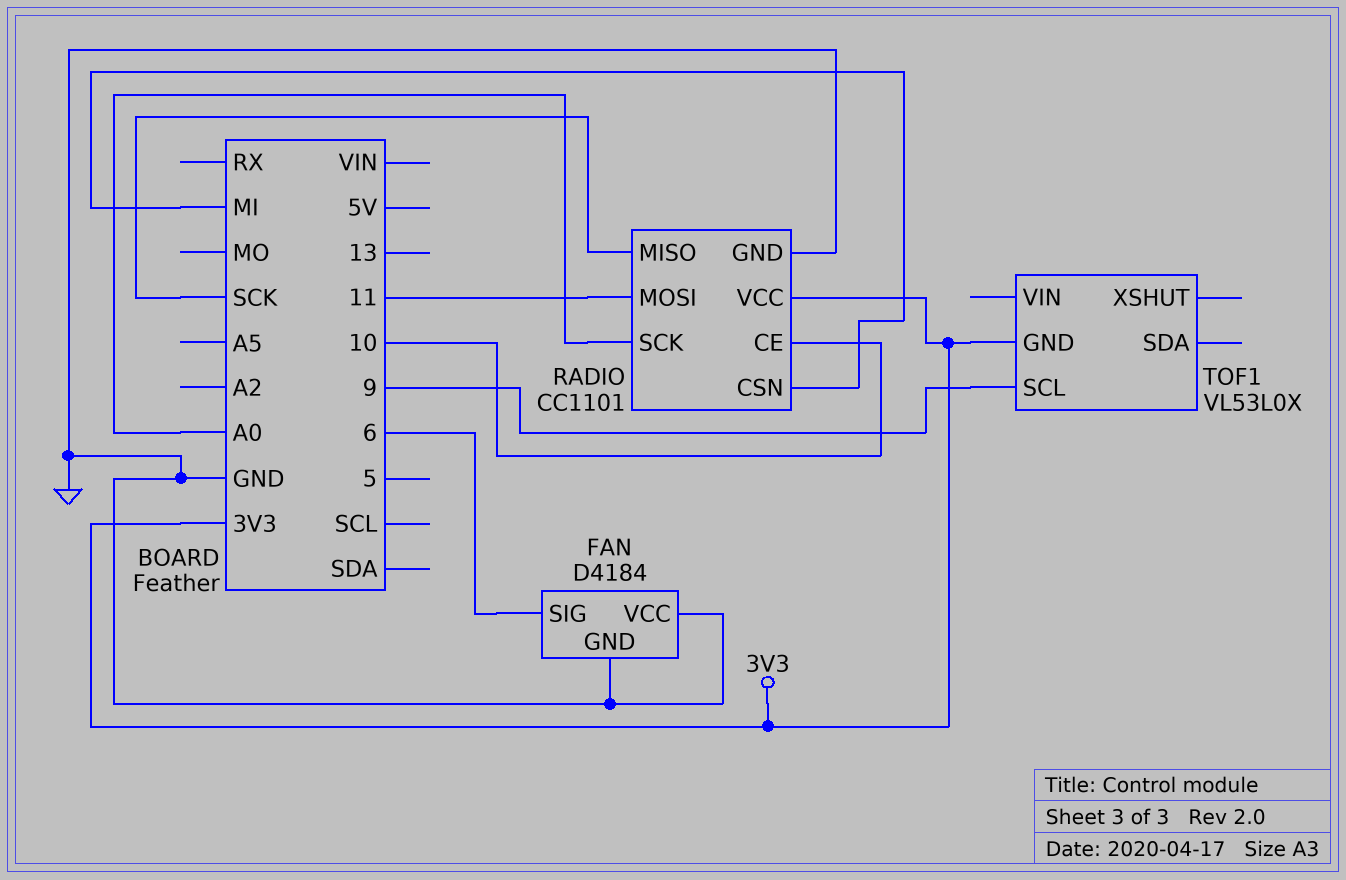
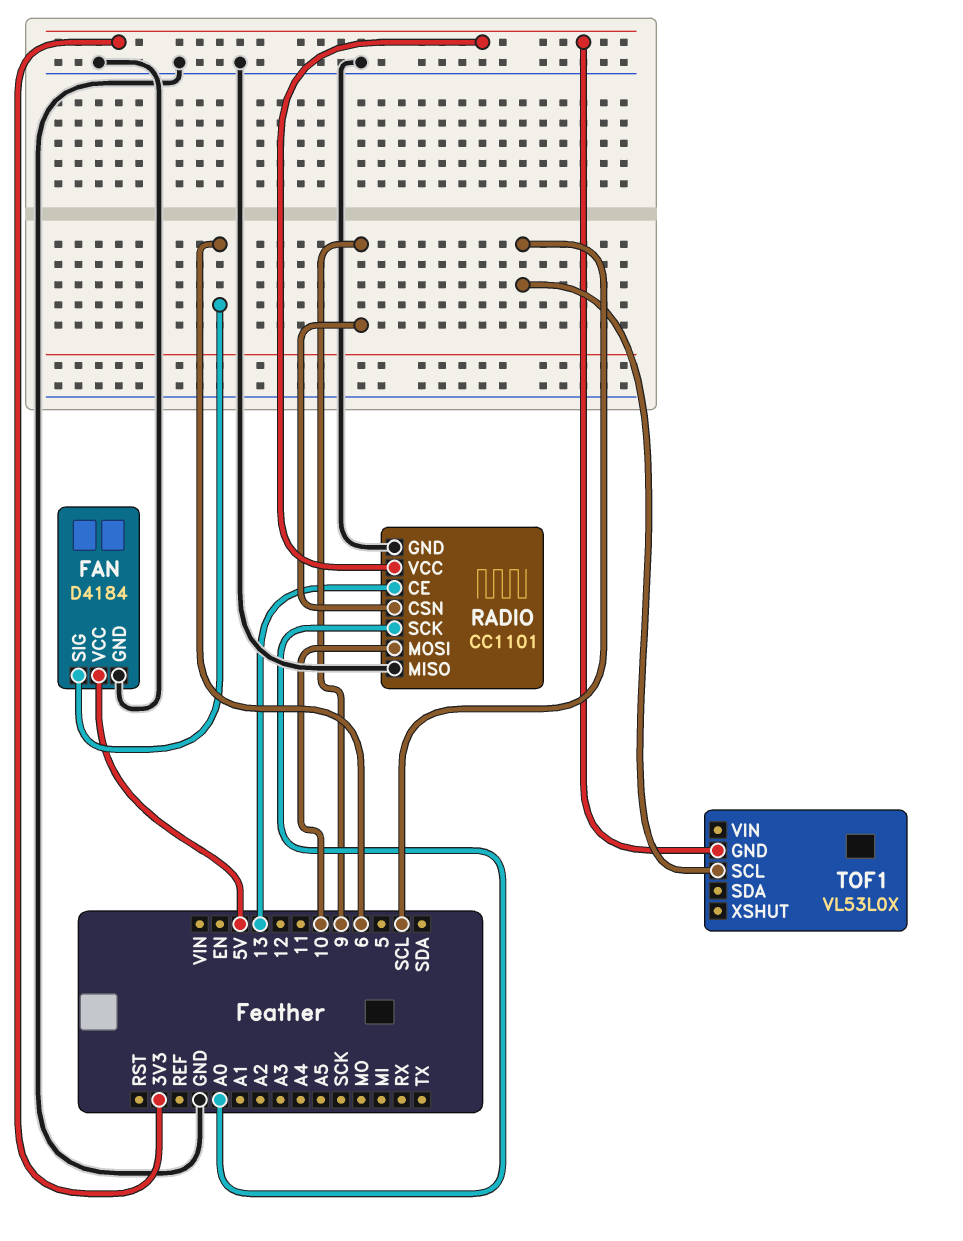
FAN pin VCC: GND -> 5V
RADIO pin CE: 10 -> 13
RADIO pin CSN: MI -> 9
RADIO pin MISO: SCK -> GND
RADIO pin MOSI: 11 -> 10
TOF1 pin SCL: 9 -> SCL

